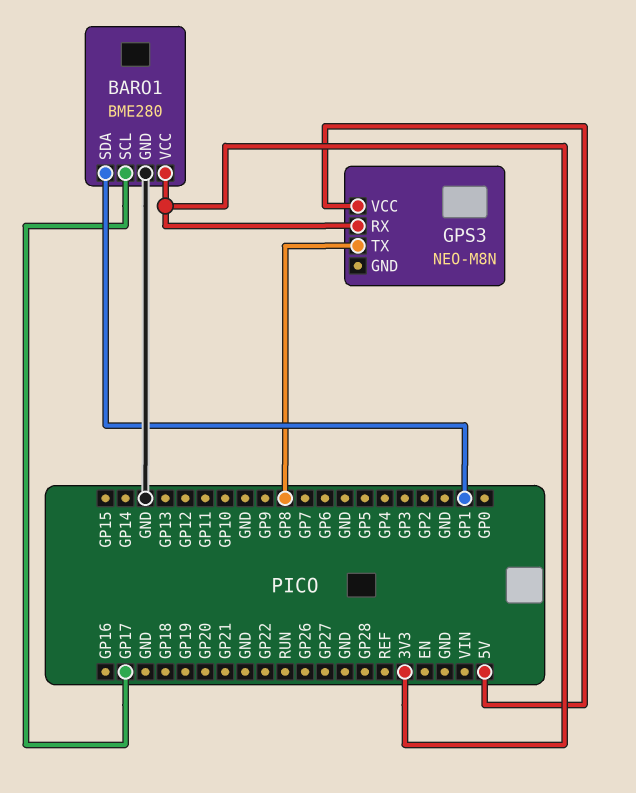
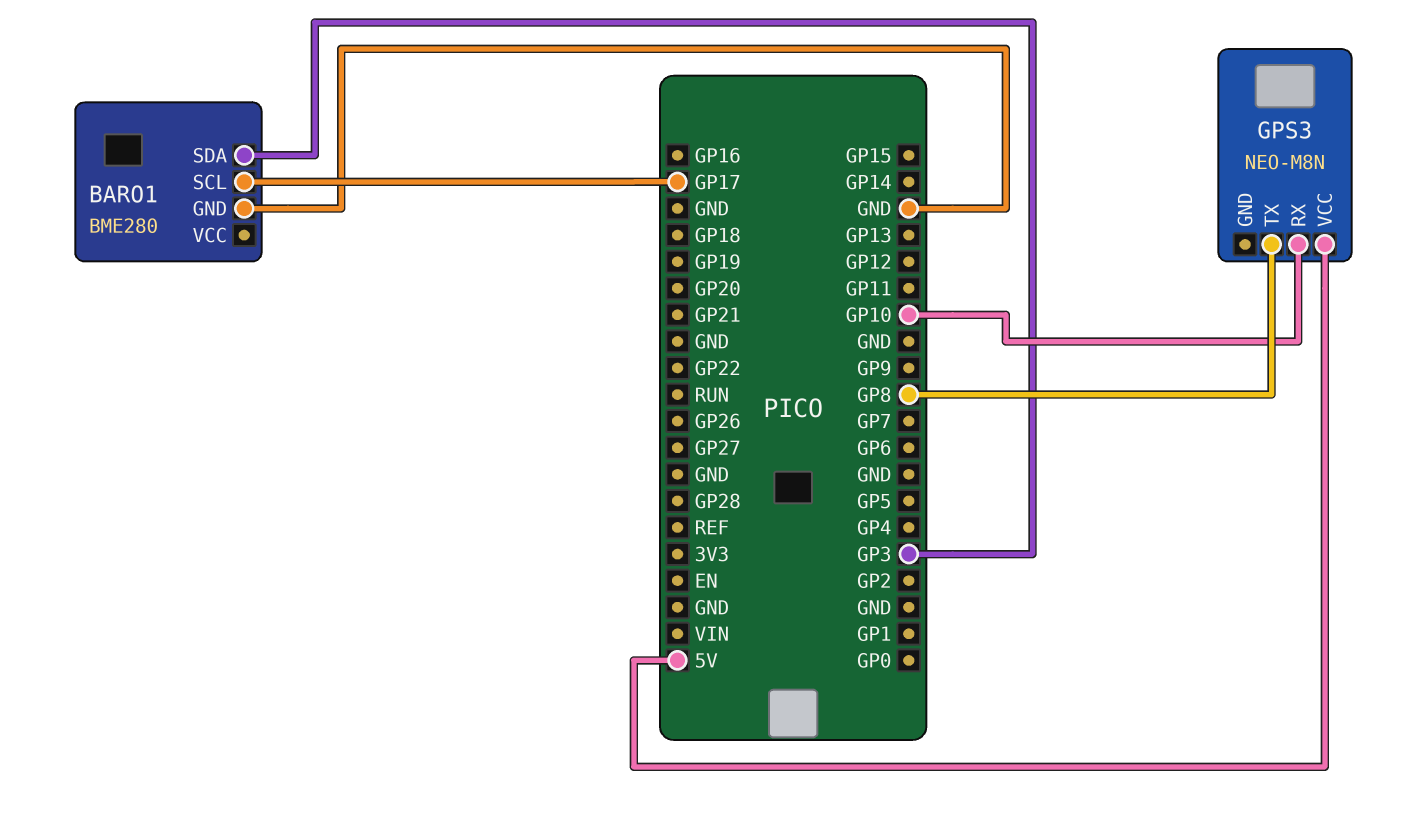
BARO1 pin SDA: GP1 -> GP3
BARO1 pin VCC: 3V3 -> none
GPS3 pin RX: 3V3 -> GP10

